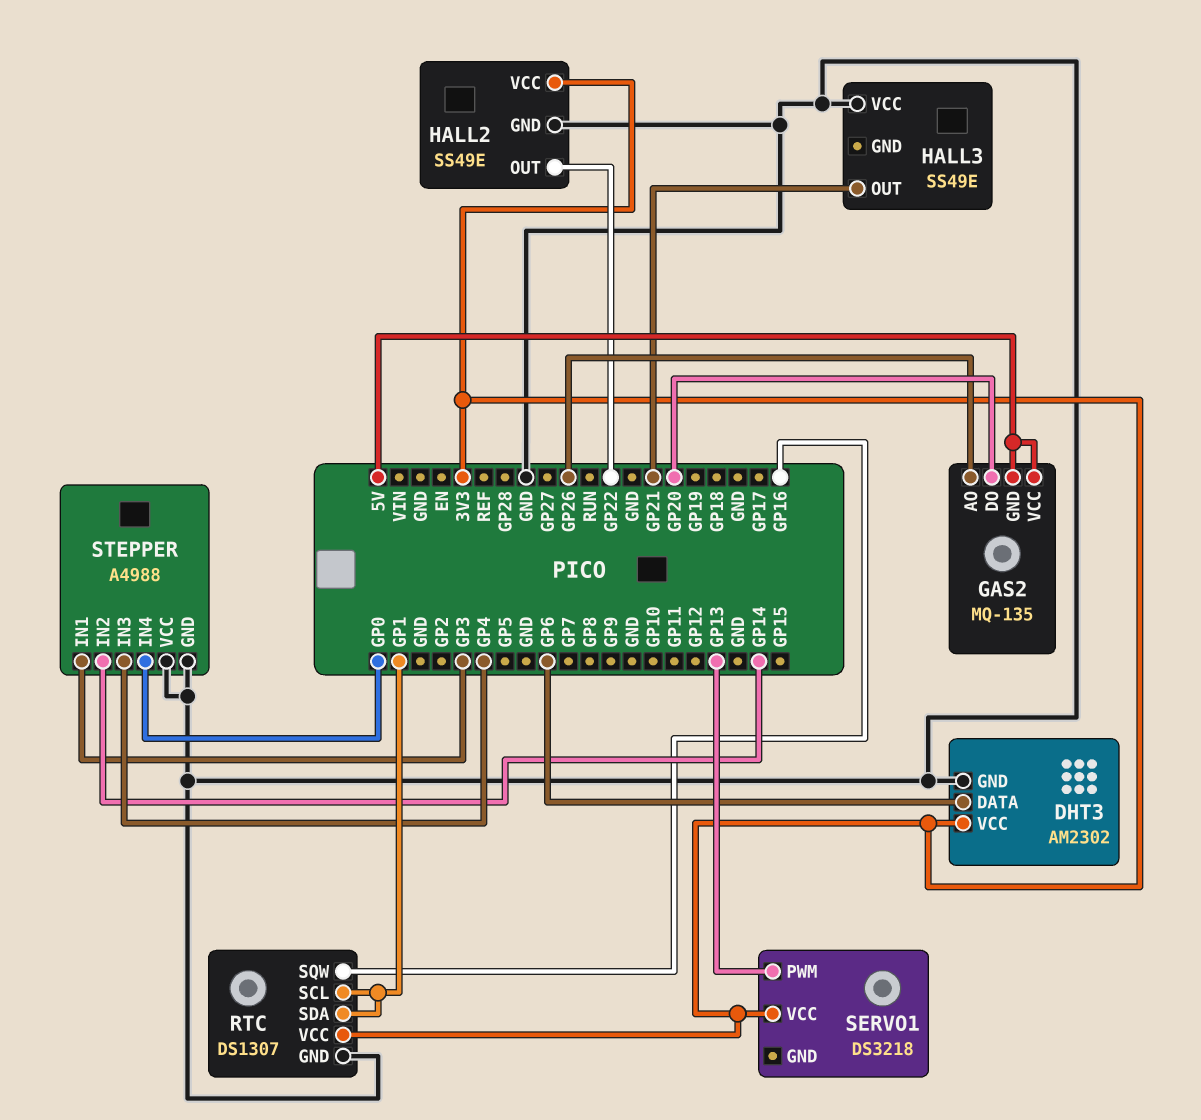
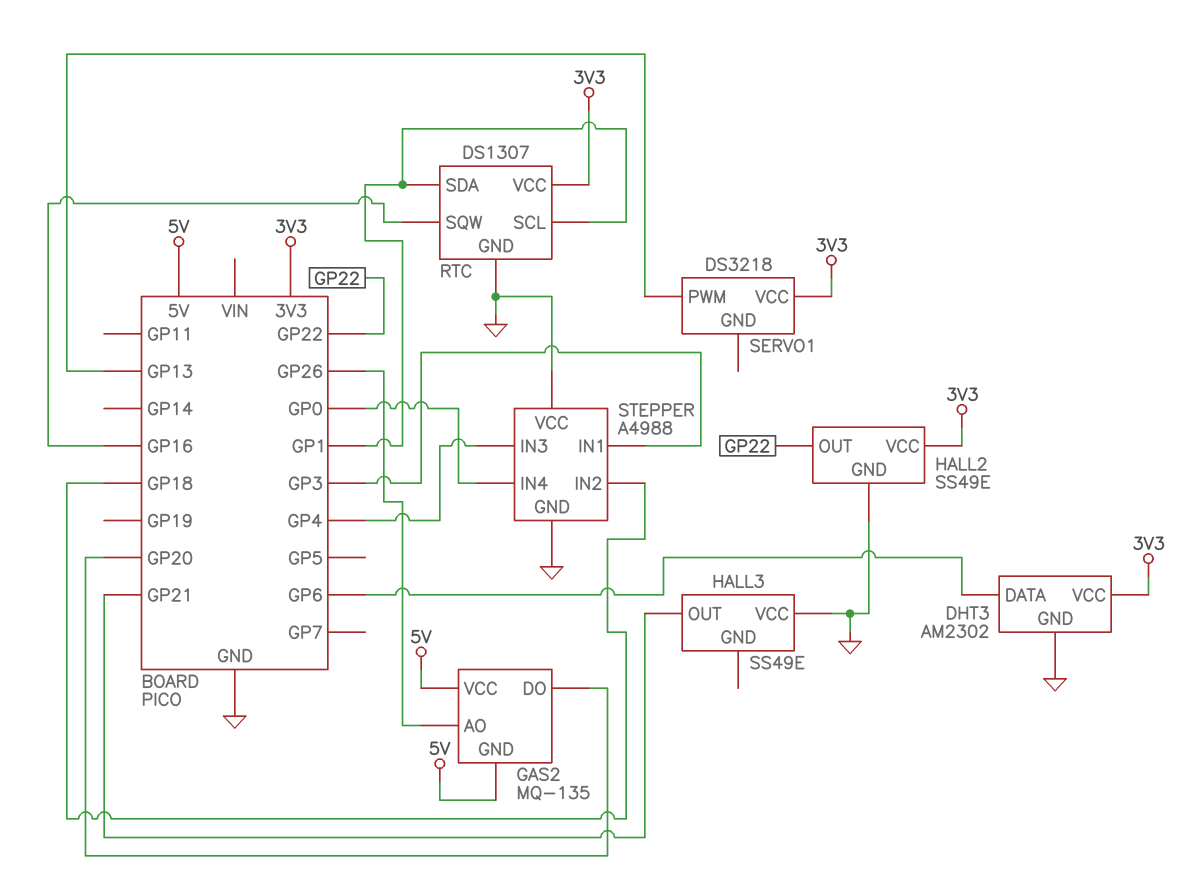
STEPPER pin IN2: GP14 -> GP18

